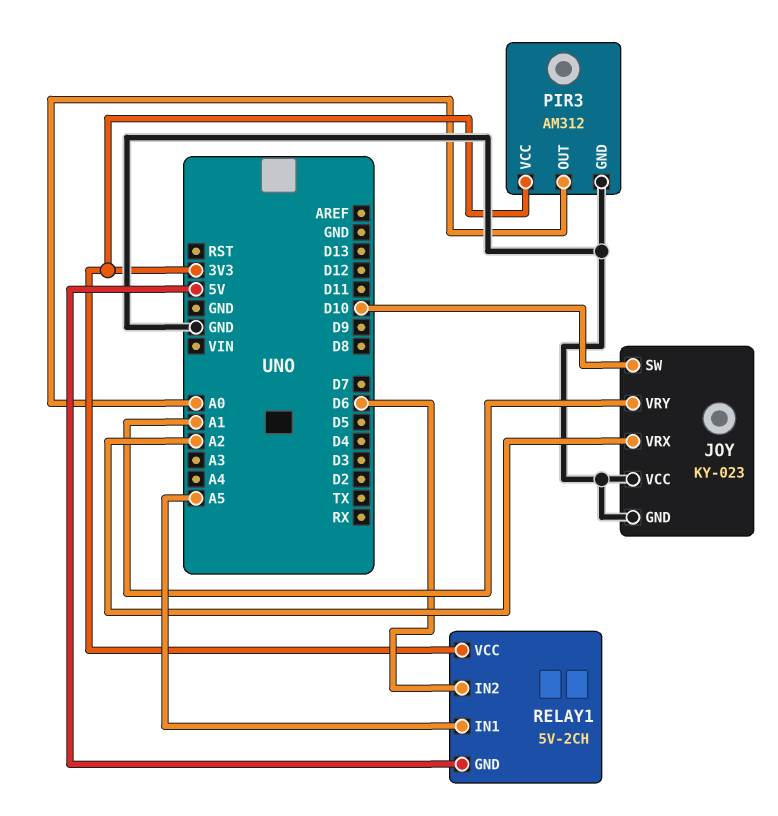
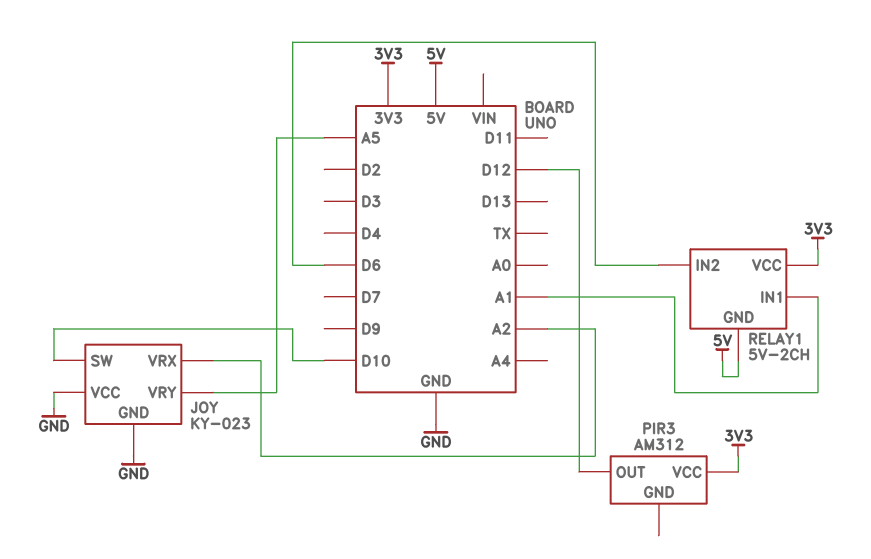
JOY pin VRY: A1 -> A5
PIR3 pin GND: GND -> none
PIR3 pin OUT: A0 -> D12
RELAY1 pin IN1: A5 -> A1

